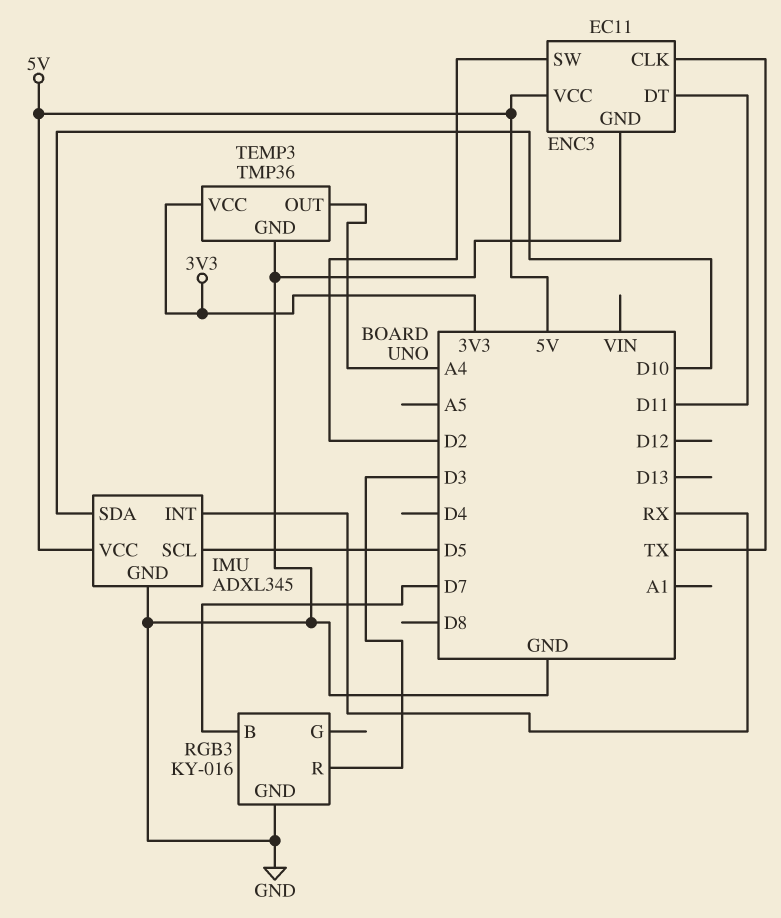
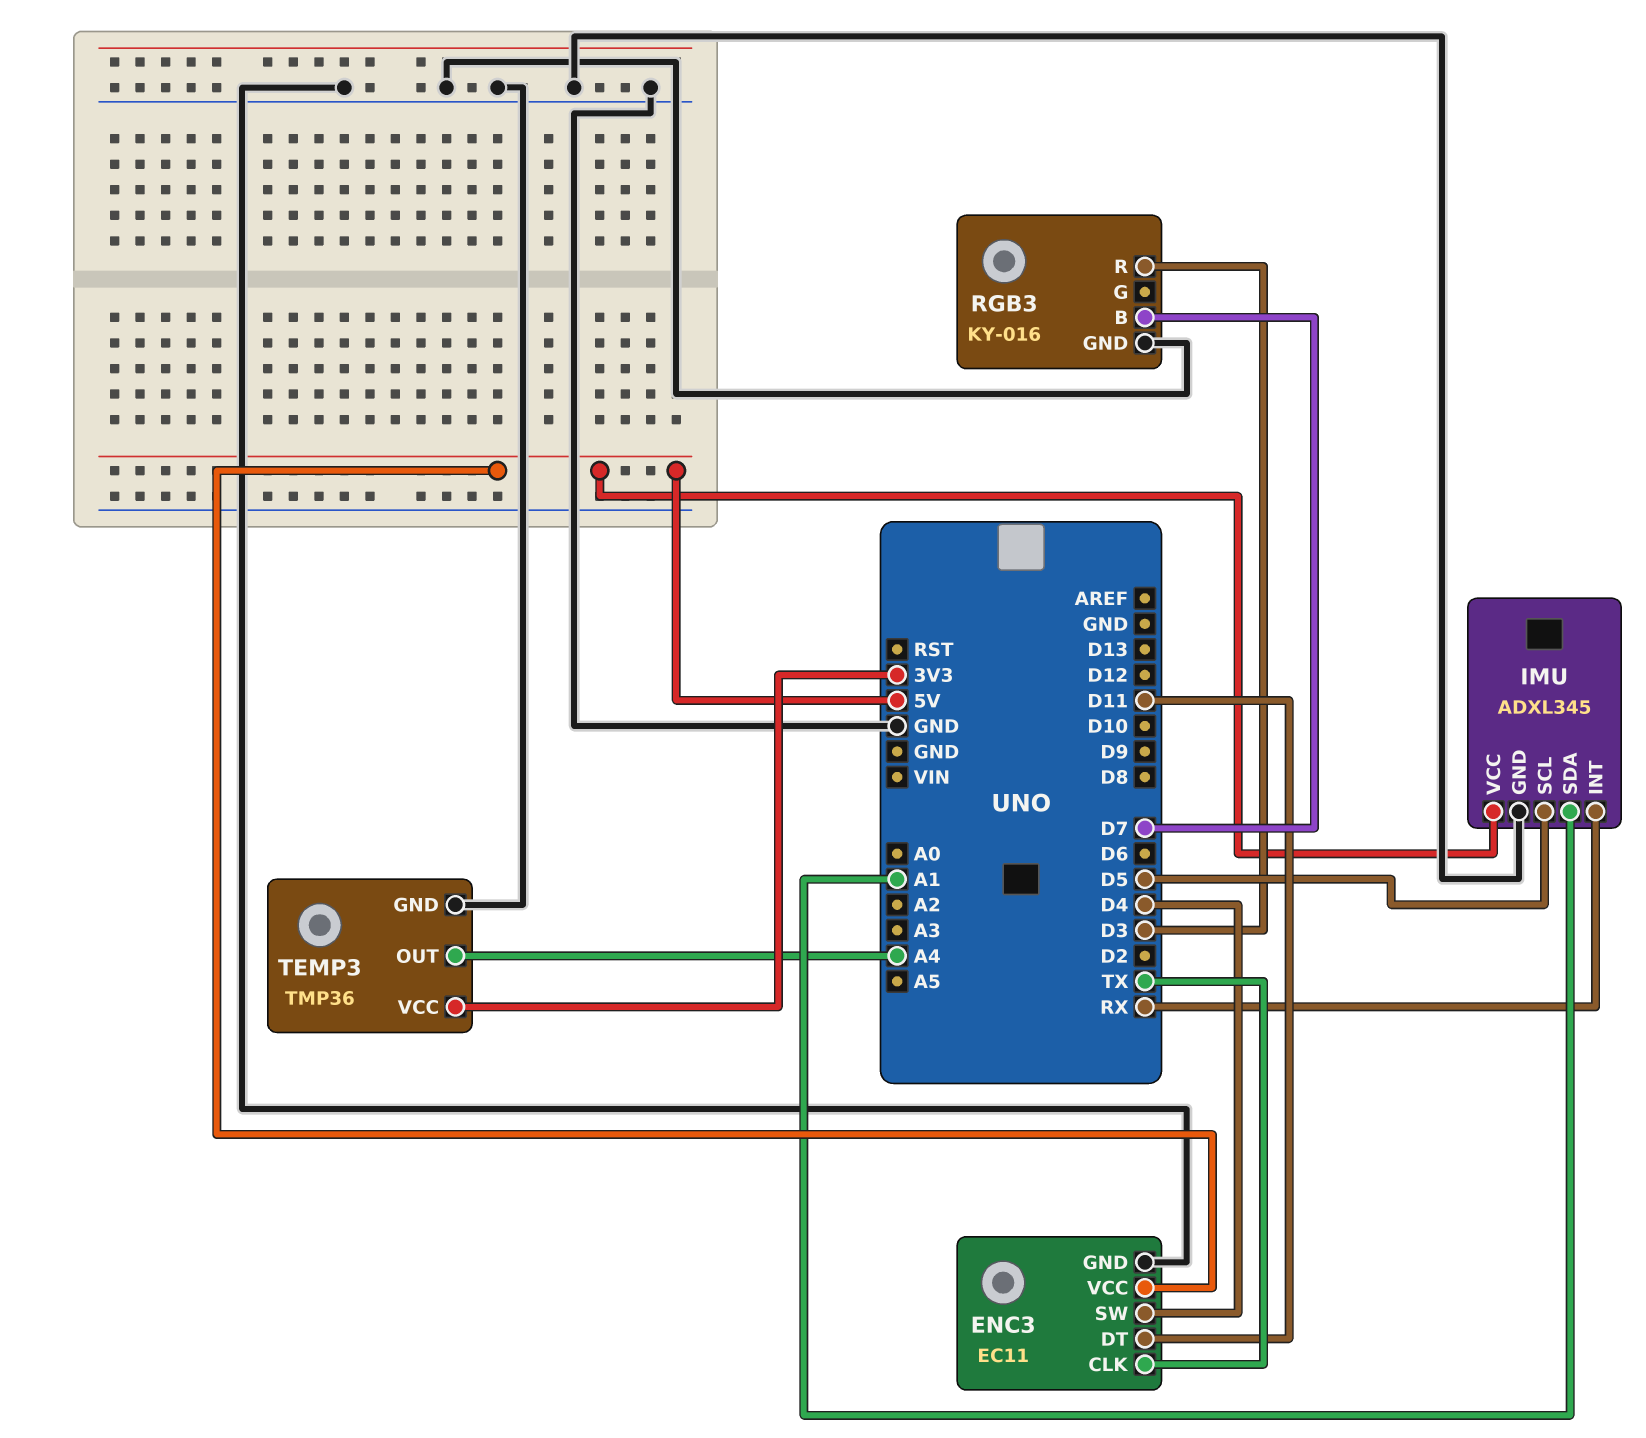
ENC3 pin SW: D2 -> D4
IMU pin SDA: D10 -> A1

